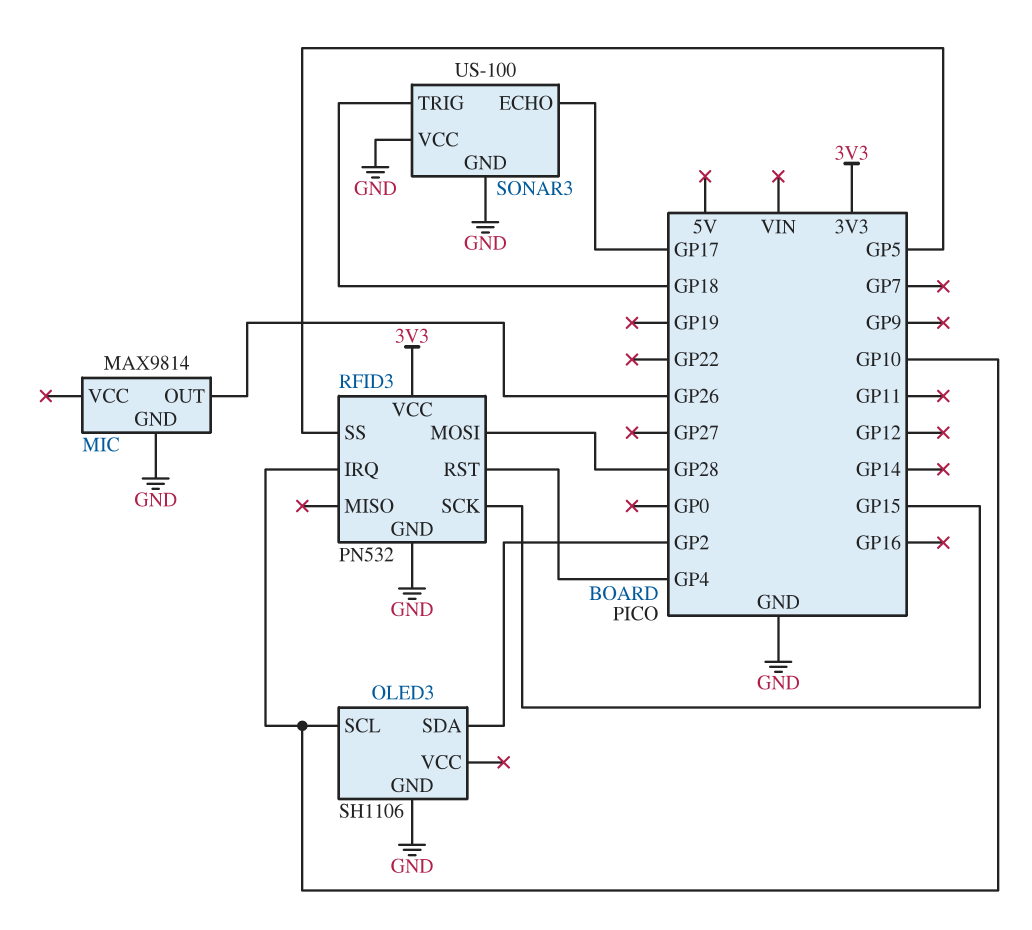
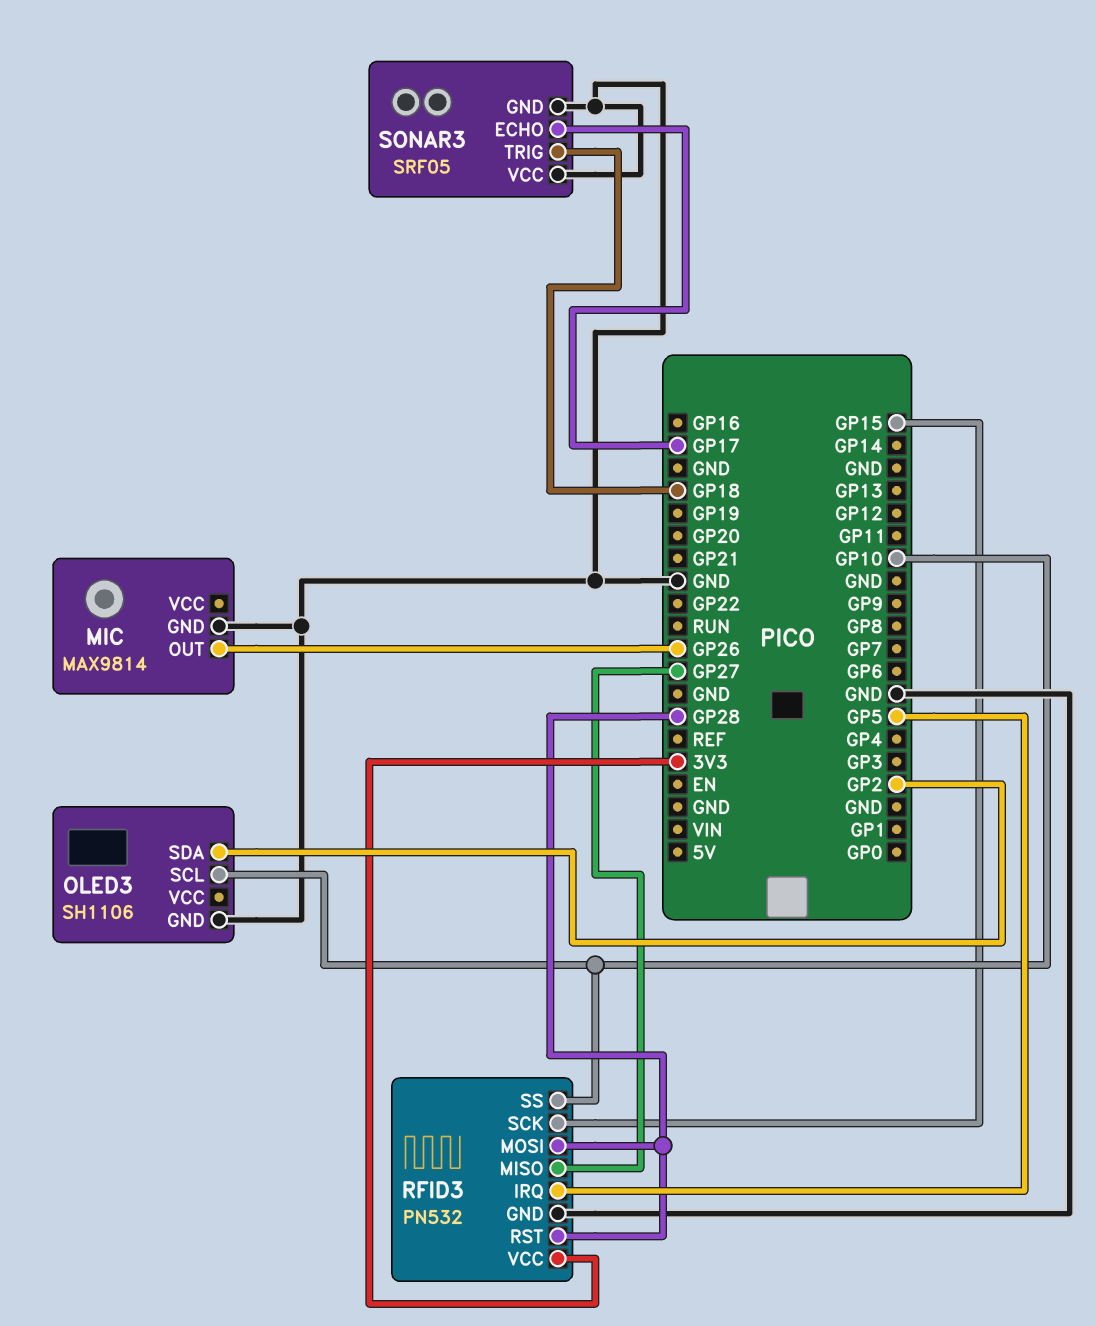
RFID3 pin IRQ: GP10 -> GP5
RFID3 pin MISO: none -> GP27
RFID3 pin RST: GP4 -> GP28
RFID3 pin SS: GP5 -> GP10
SONAR3: US-100 -> SRF05

